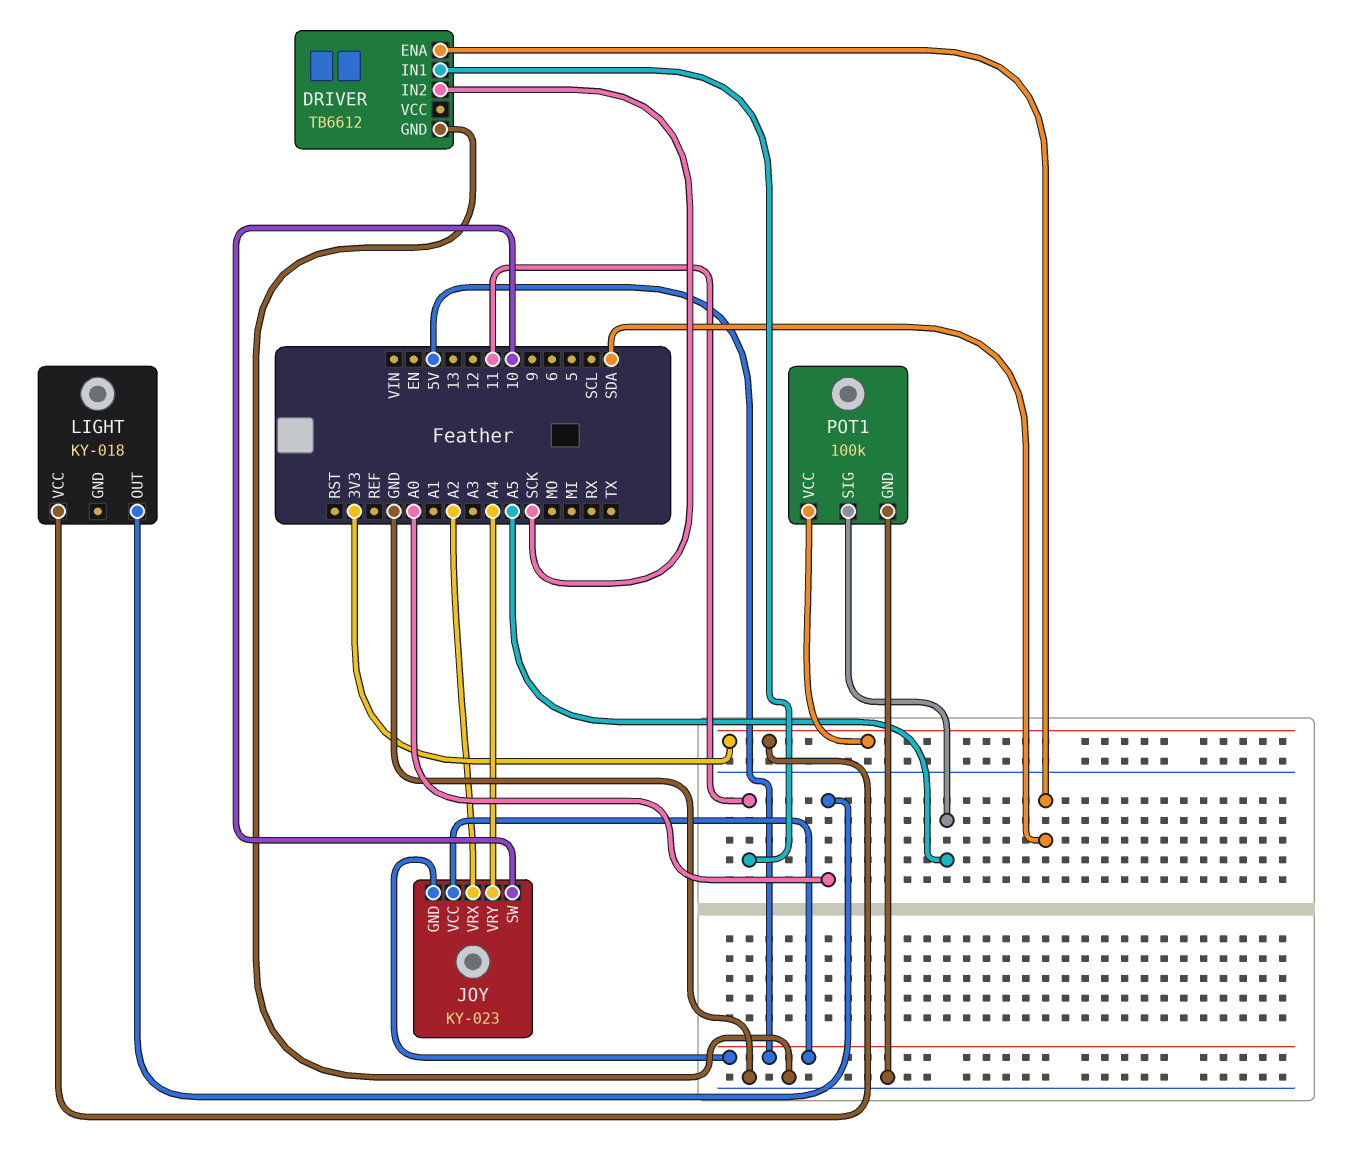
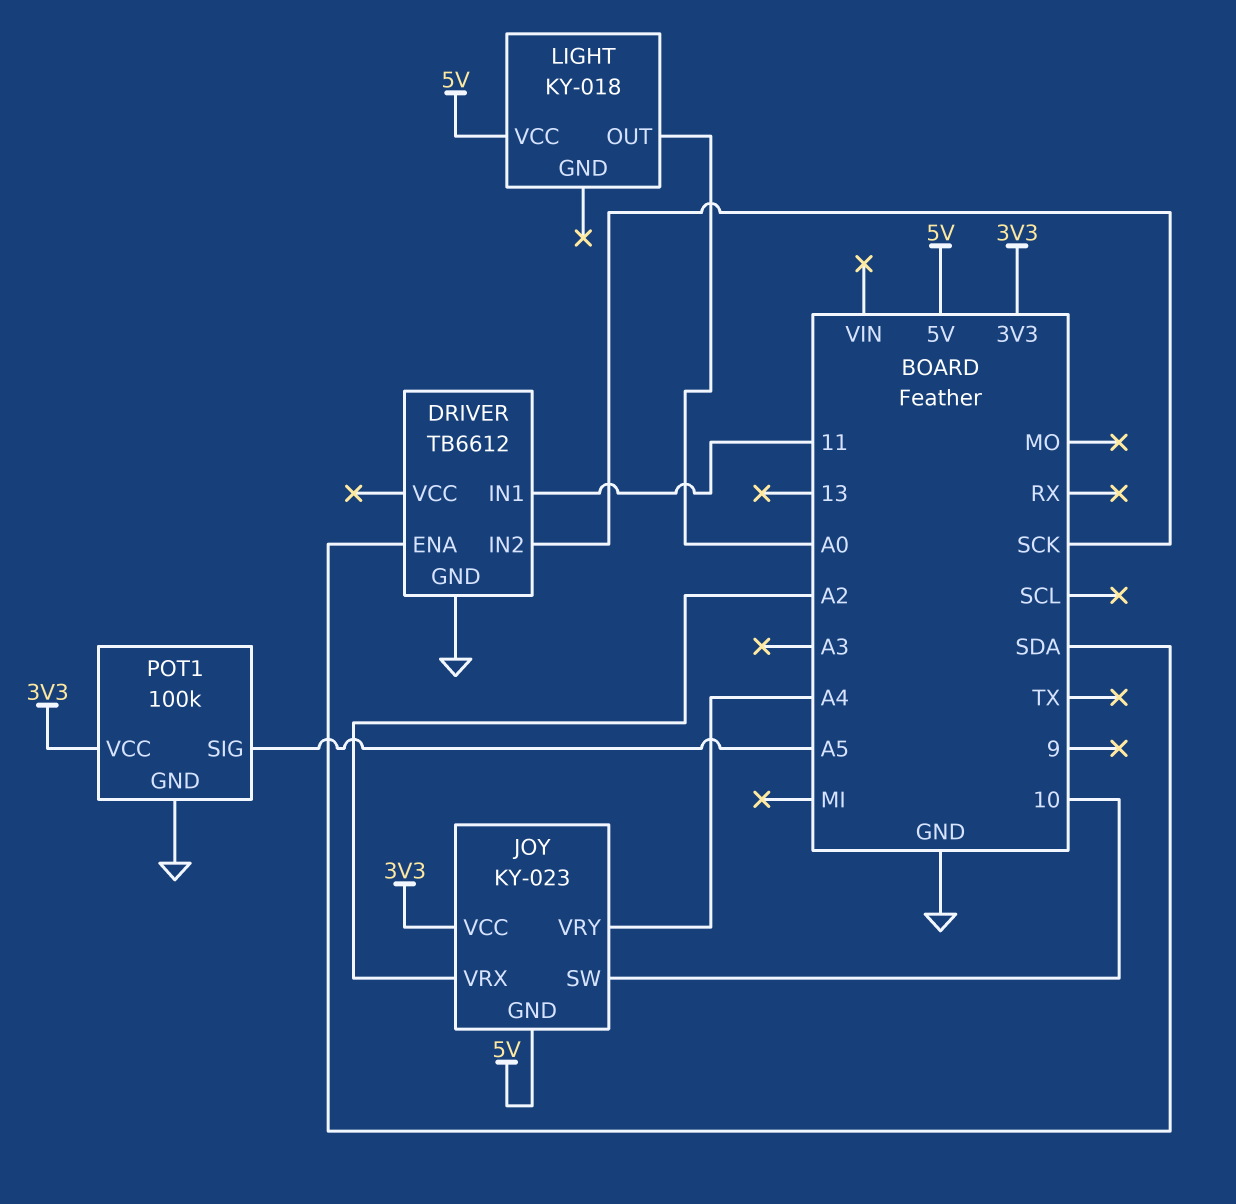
JOY pin VCC: 5V -> 3V3
LIGHT pin VCC: 3V3 -> 5V

